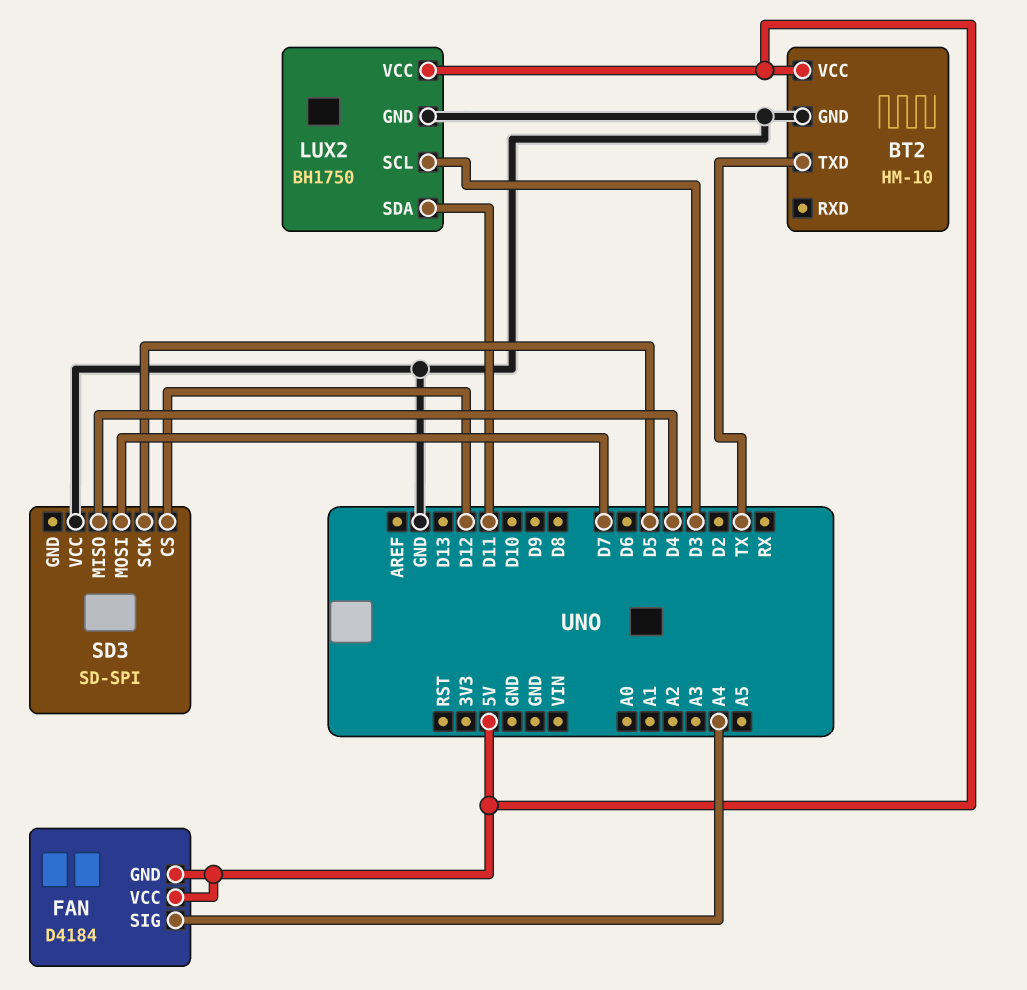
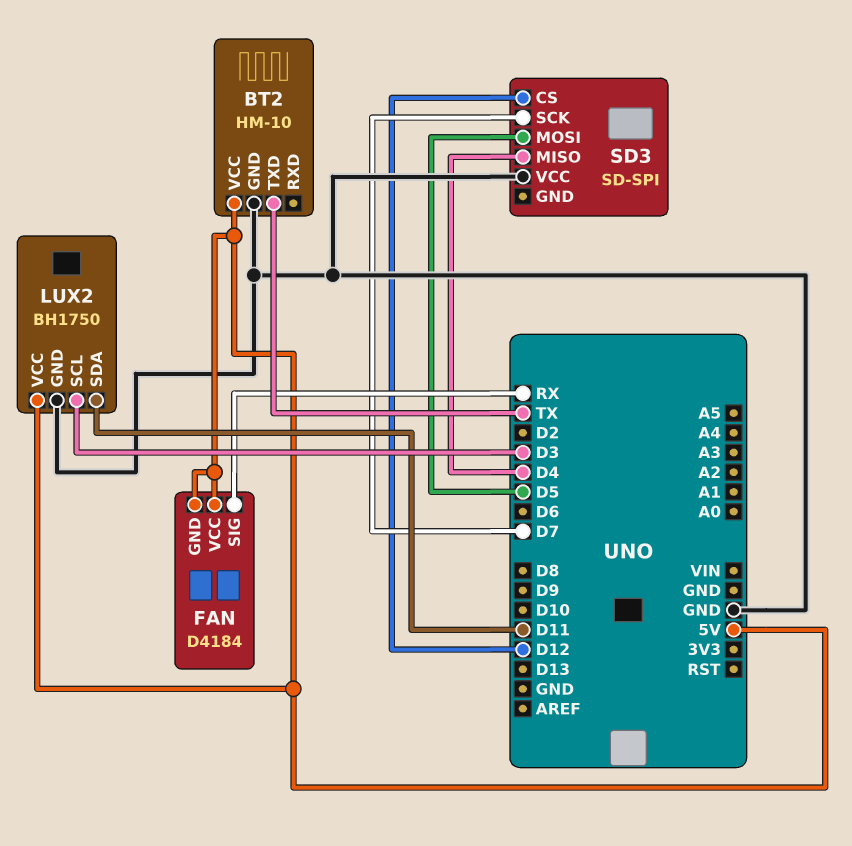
FAN pin SIG: A4 -> RX
SD3 pin MOSI: D7 -> D5
SD3 pin SCK: D5 -> D7

